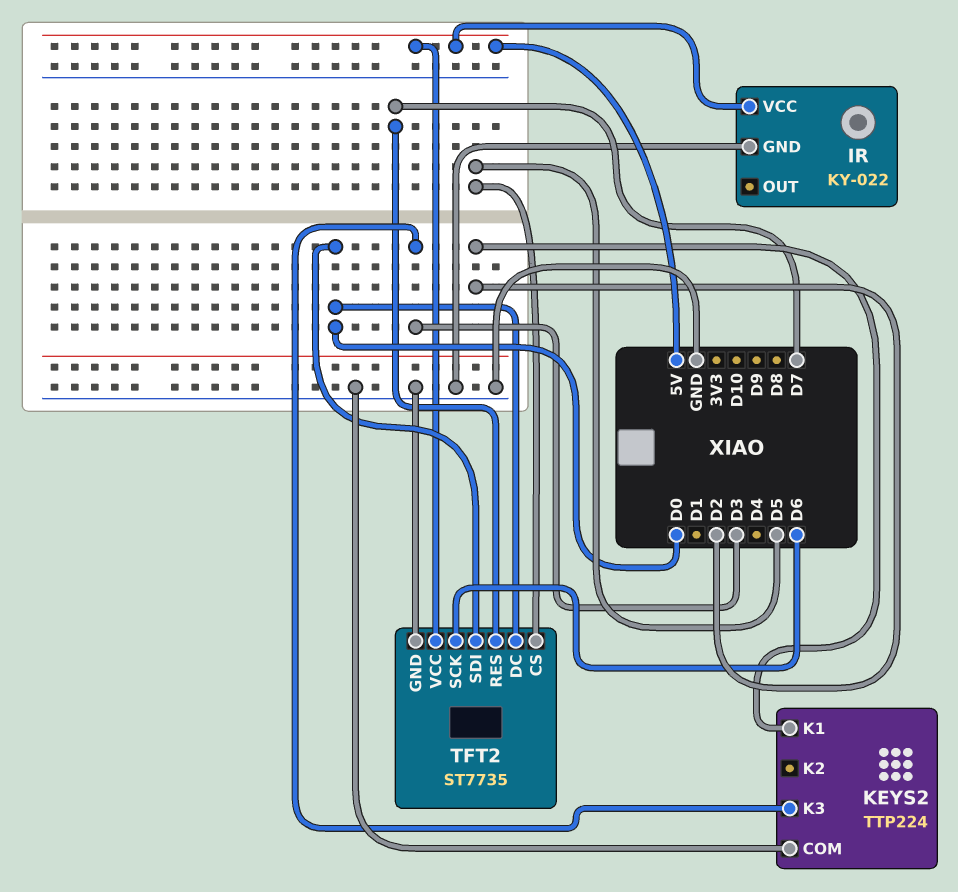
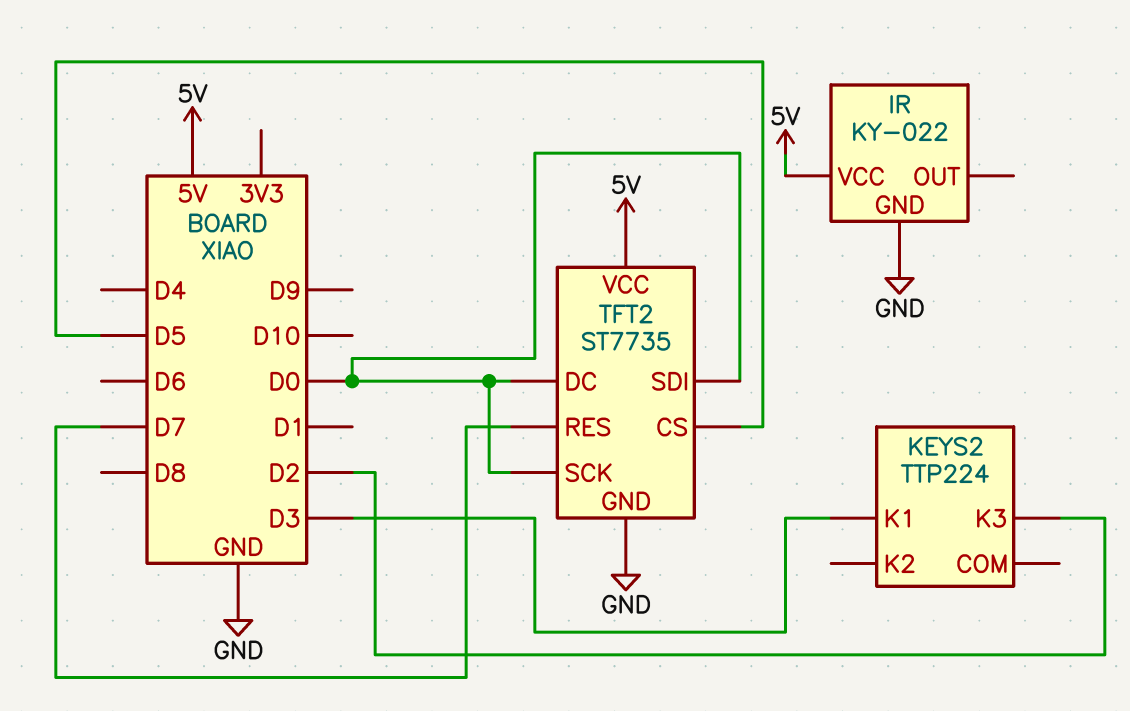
KEYS2 pin COM: GND -> none
KEYS2 pin K1: D2 -> D3
KEYS2 pin K3: D3 -> D2
TFT2 pin SCK: D6 -> D0

